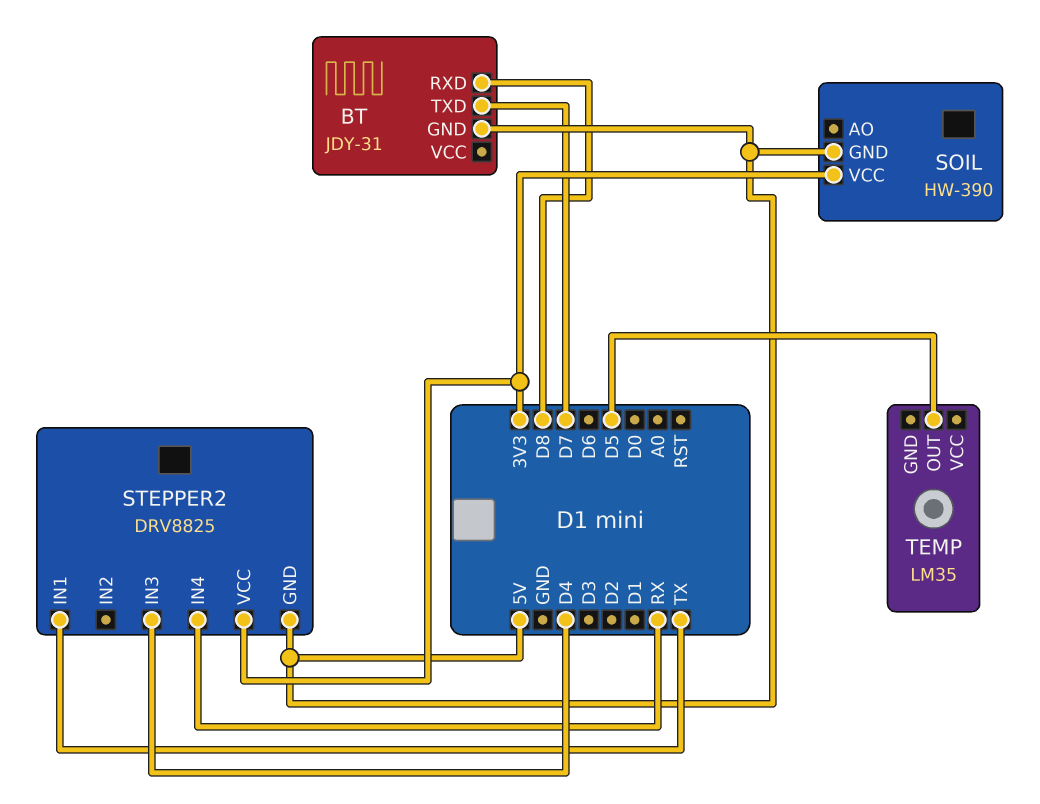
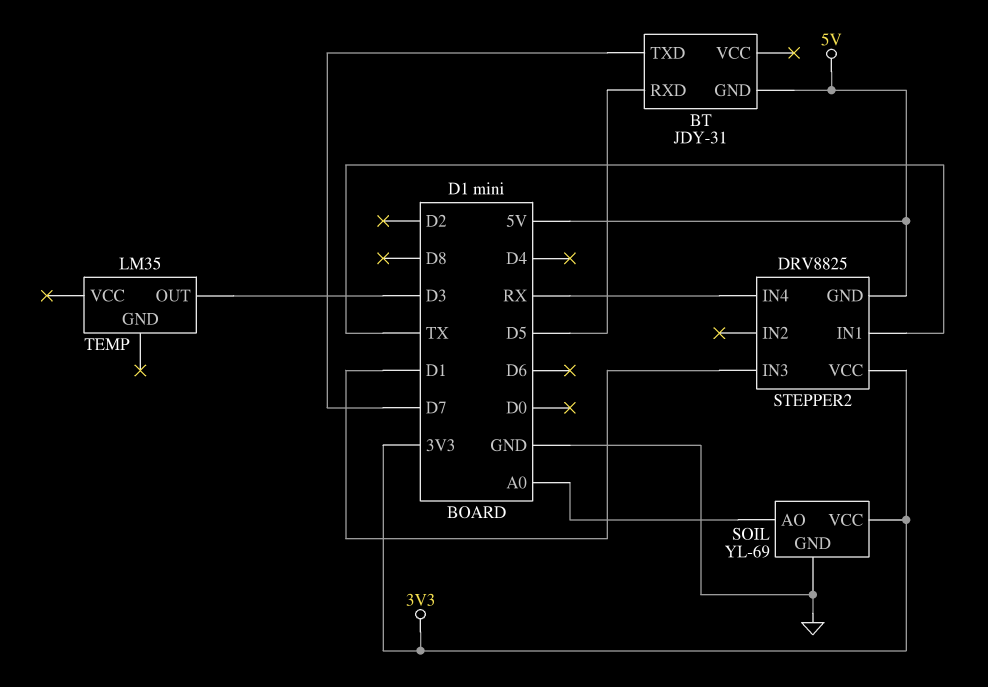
BT pin RXD: D8 -> D5
SOIL: HW-390 -> YL-69
SOIL pin AO: none -> A0
SOIL pin GND: 5V -> GND
STEPPER2 pin IN3: D4 -> D1
TEMP pin OUT: D5 -> D3

